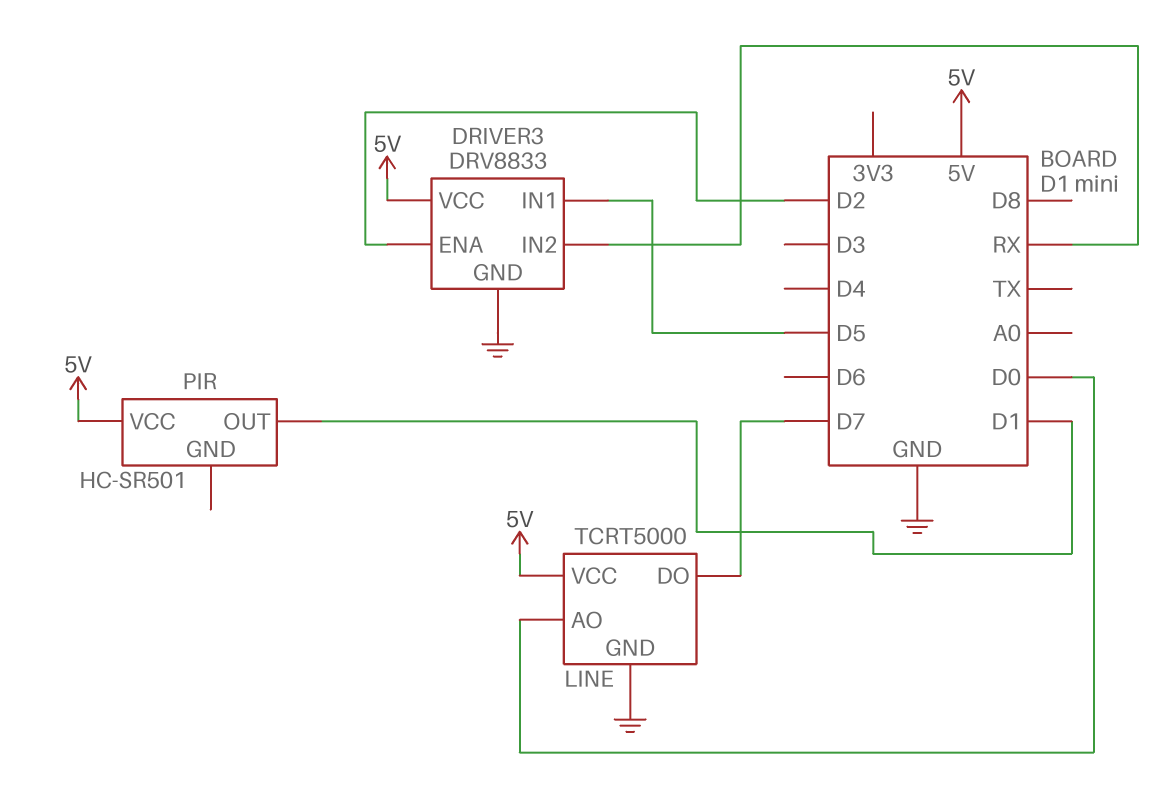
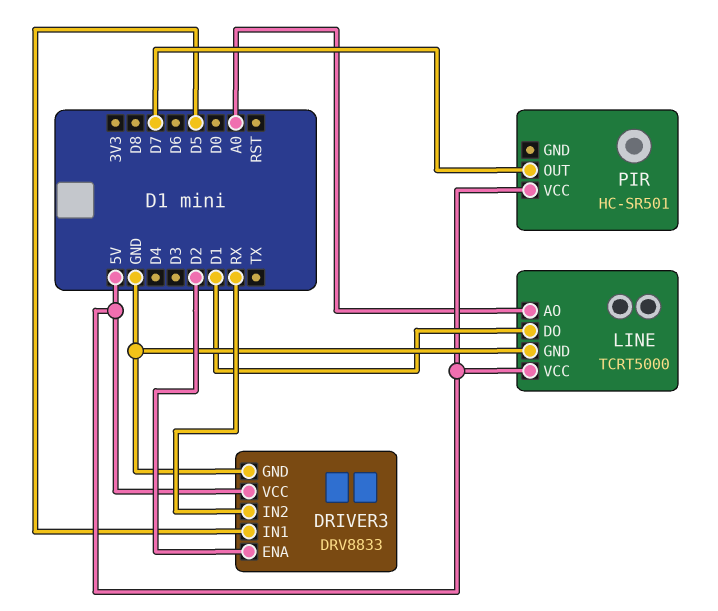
LINE pin AO: D0 -> A0
LINE pin DO: D7 -> D1
PIR pin OUT: D1 -> D7

